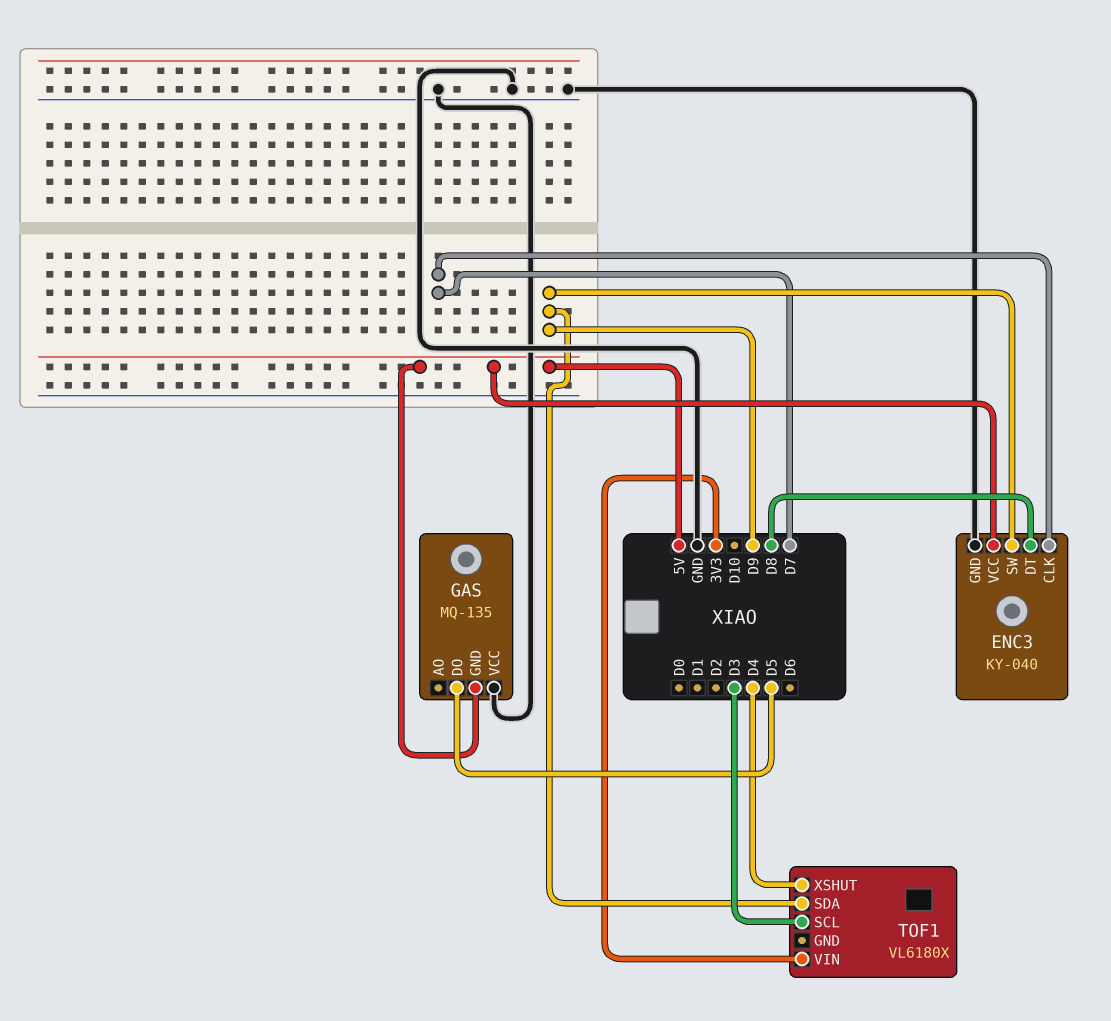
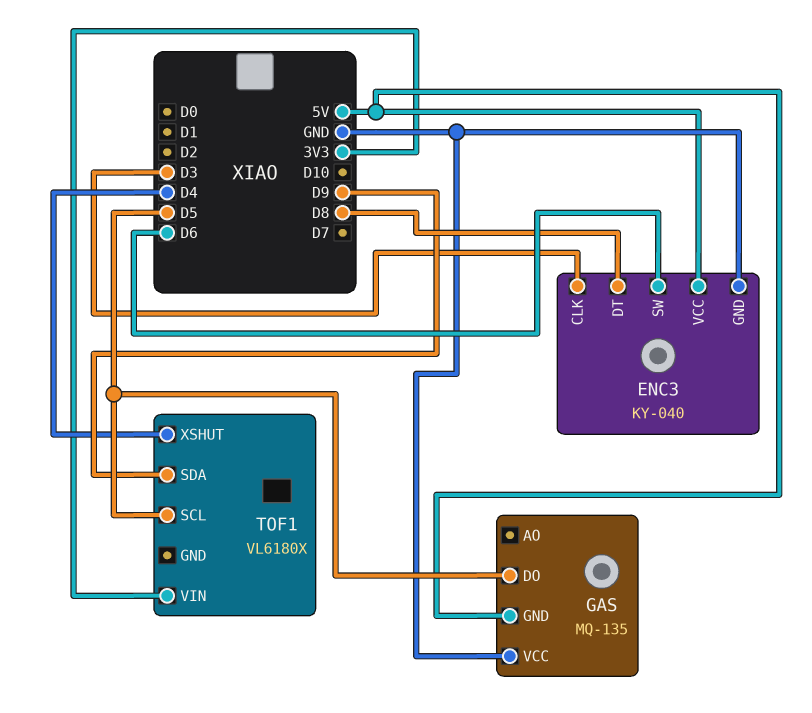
ENC3 pin CLK: D7 -> D3
ENC3 pin SW: D9 -> D6
TOF1 pin SCL: D3 -> D5

